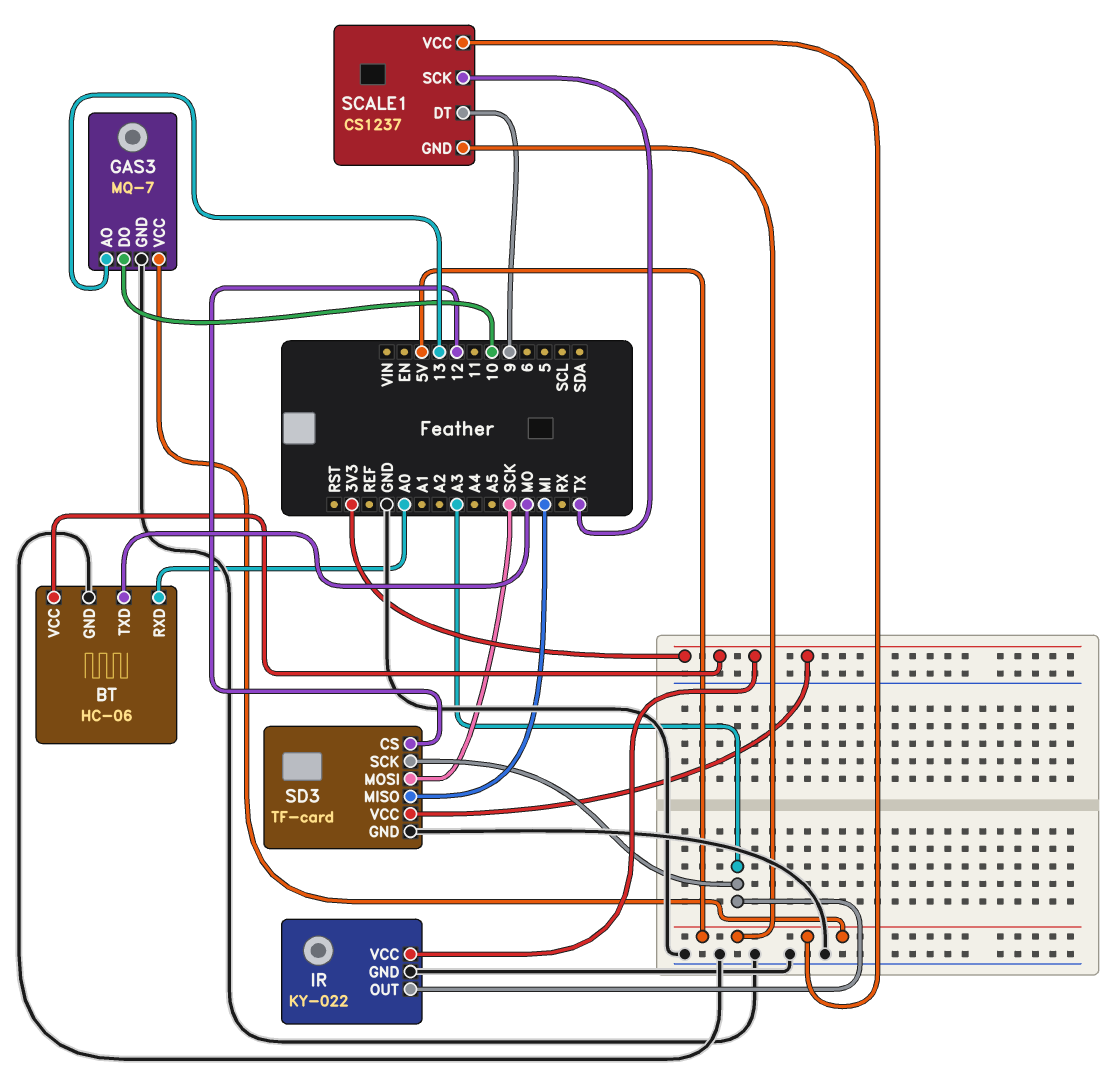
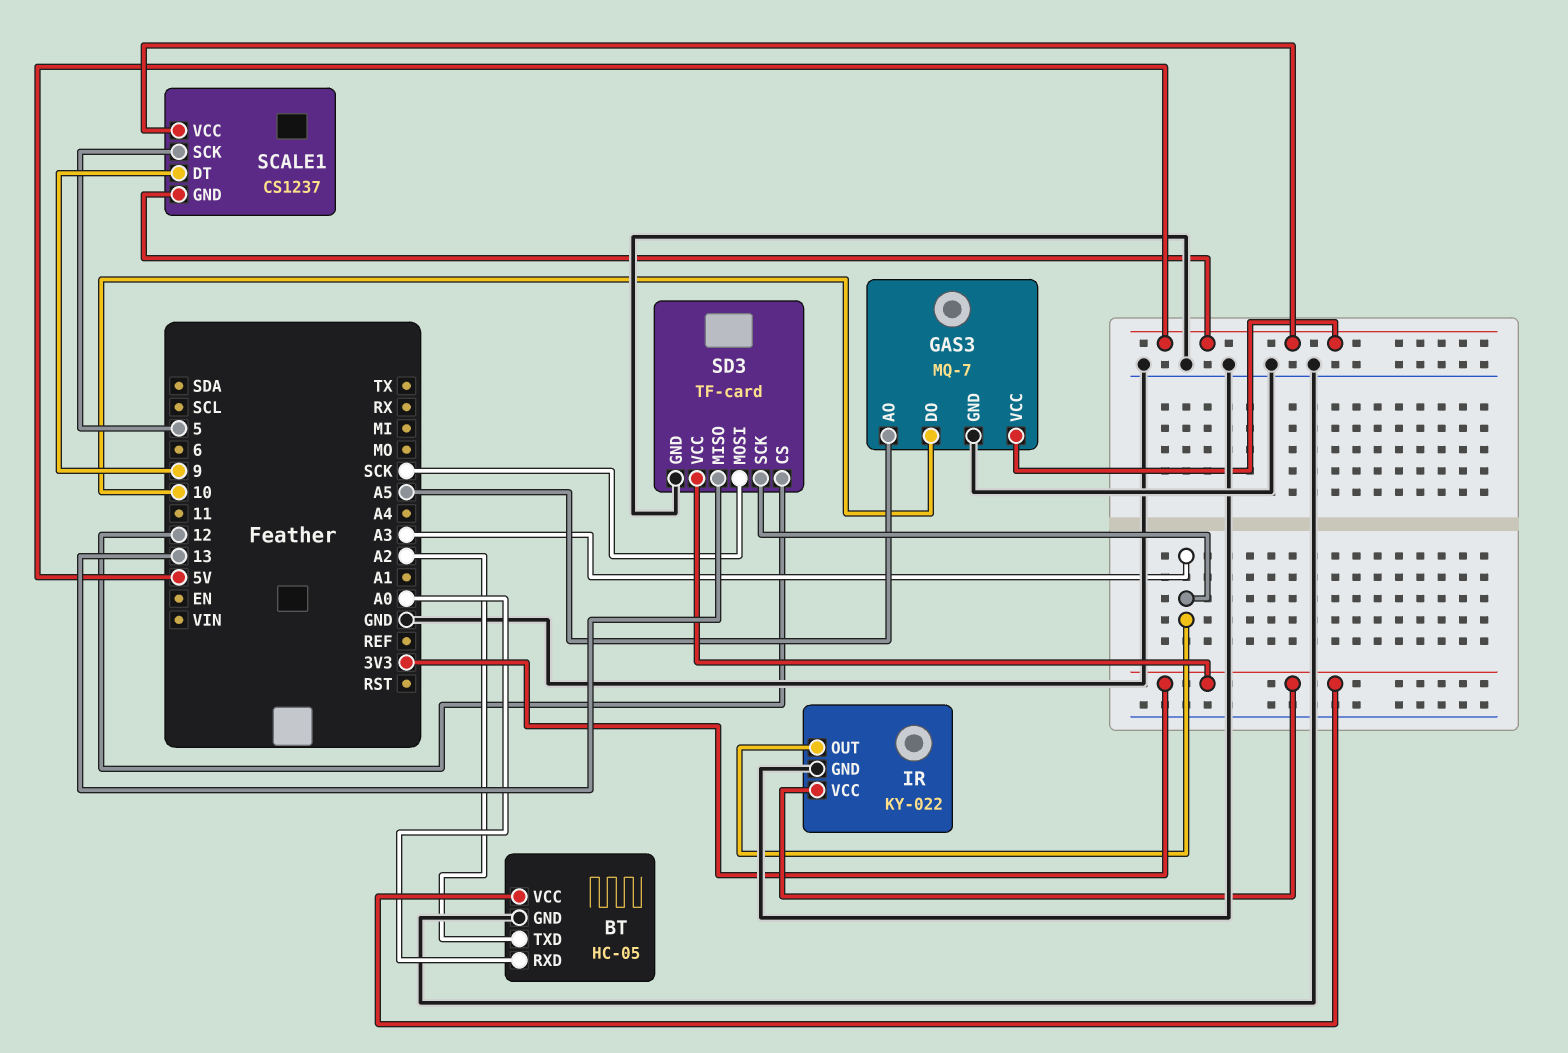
BT: HC-06 -> HC-05
BT pin TXD: MO -> A2
GAS3 pin AO: 13 -> A5
SCALE1 pin SCK: TX -> 5
SD3 pin MISO: MI -> 13

